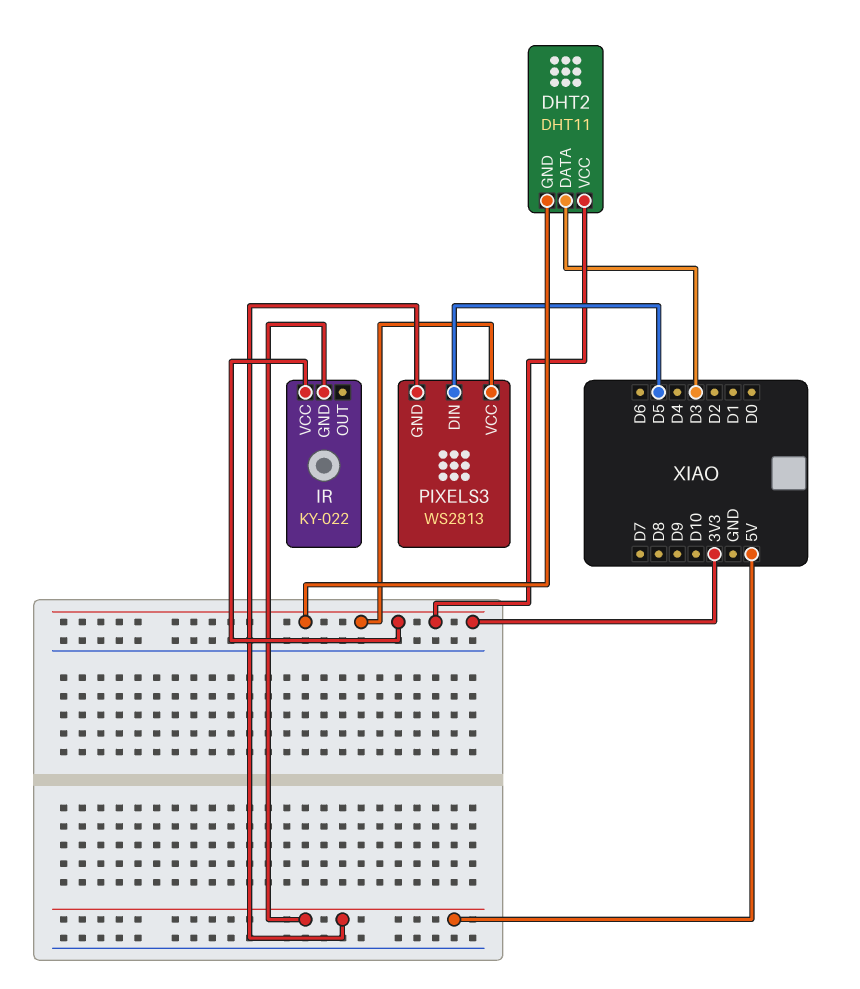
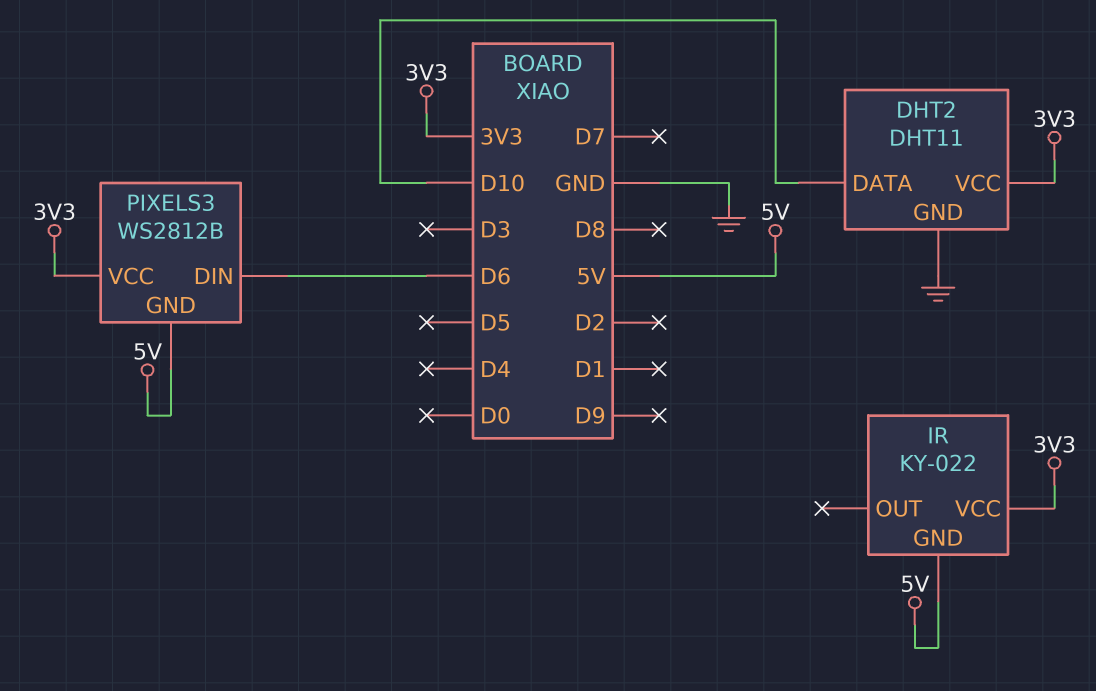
DHT2 pin DATA: D3 -> D10
DHT2 pin GND: 3V3 -> GND
PIXELS3: WS2813 -> WS2812B
PIXELS3 pin DIN: D5 -> D6

